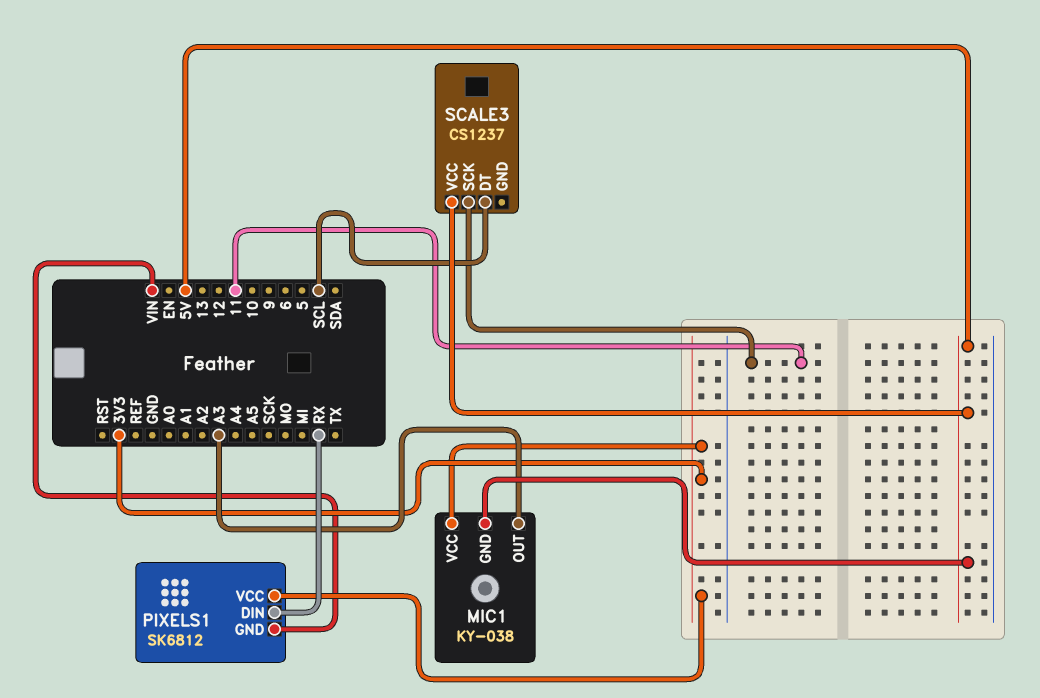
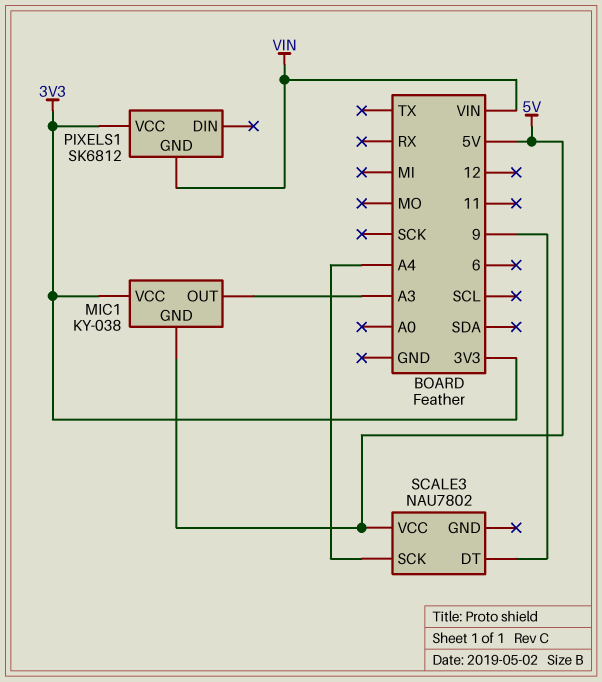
PIXELS1 pin DIN: RX -> none
SCALE3: CS1237 -> NAU7802
SCALE3 pin DT: SCL -> 9
SCALE3 pin SCK: 11 -> A4

